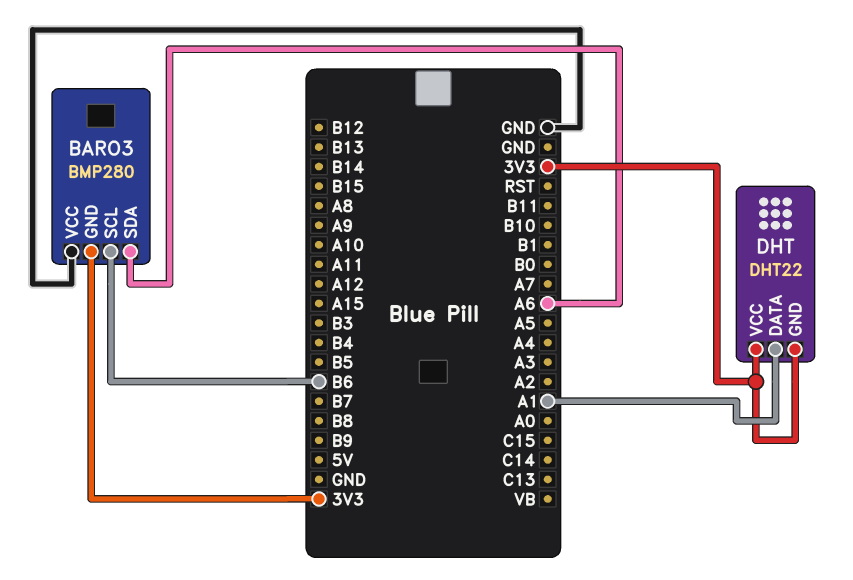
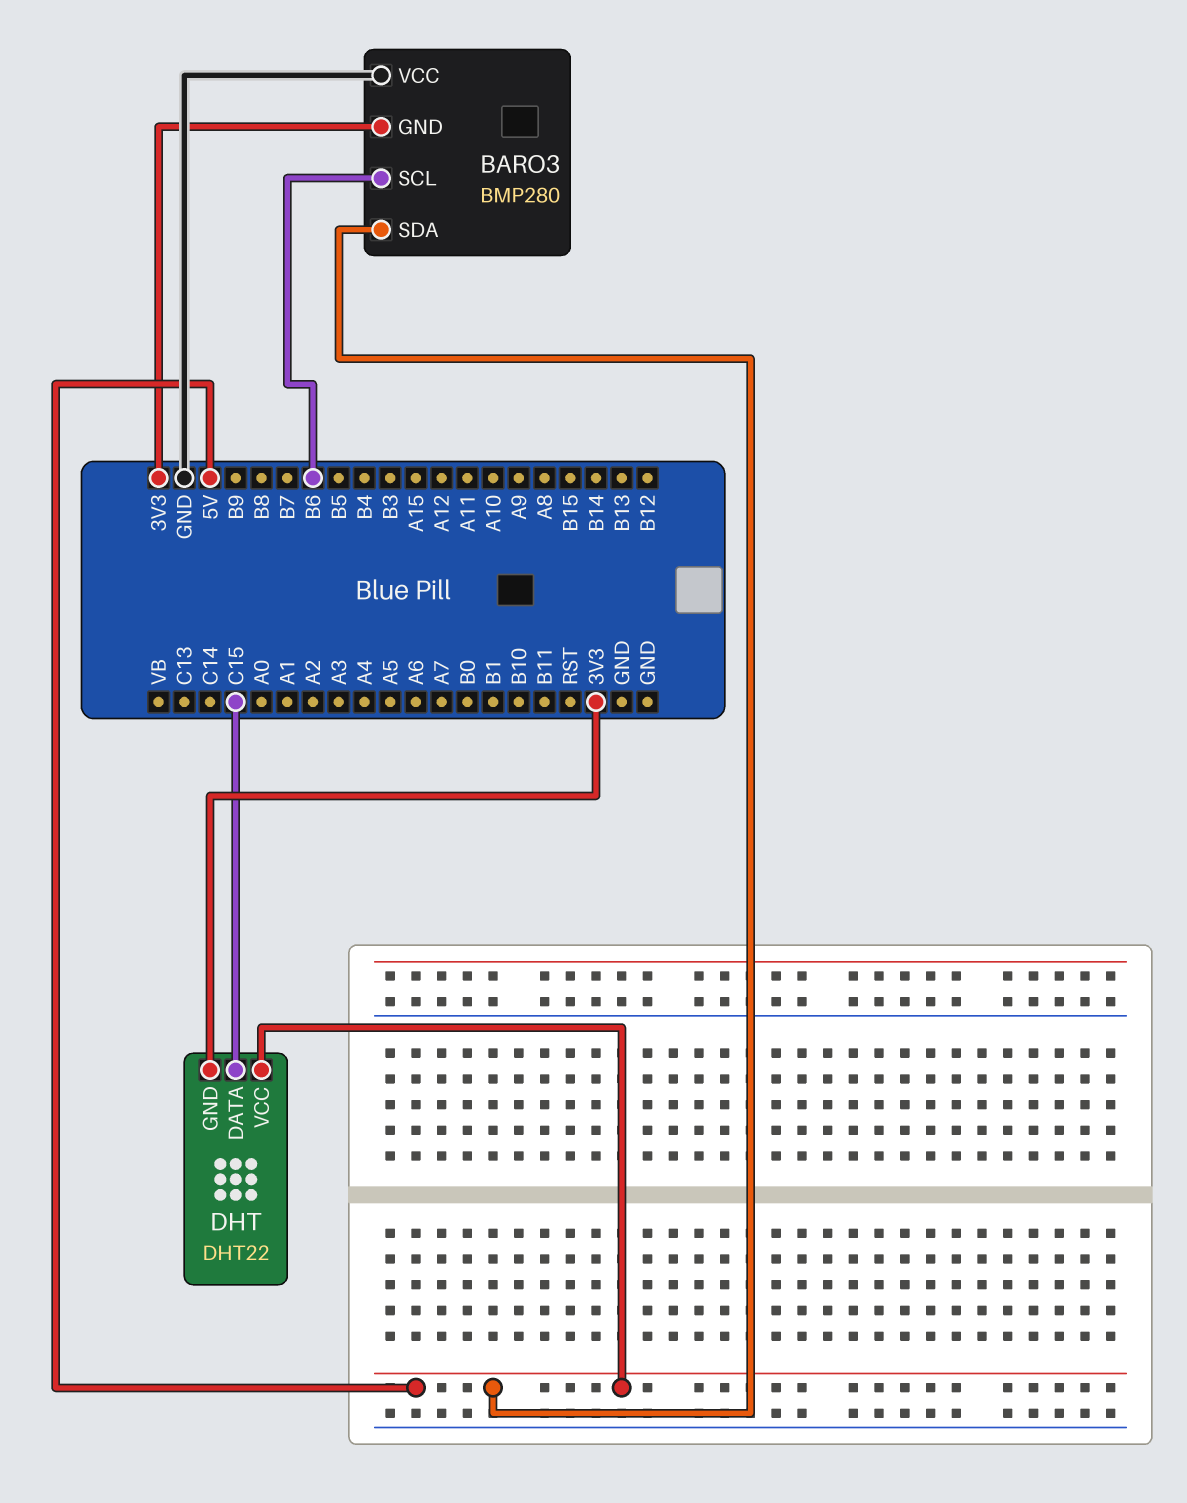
BARO3 pin SDA: A6 -> 5V
DHT pin DATA: A1 -> C15
DHT pin VCC: 3V3 -> 5V

